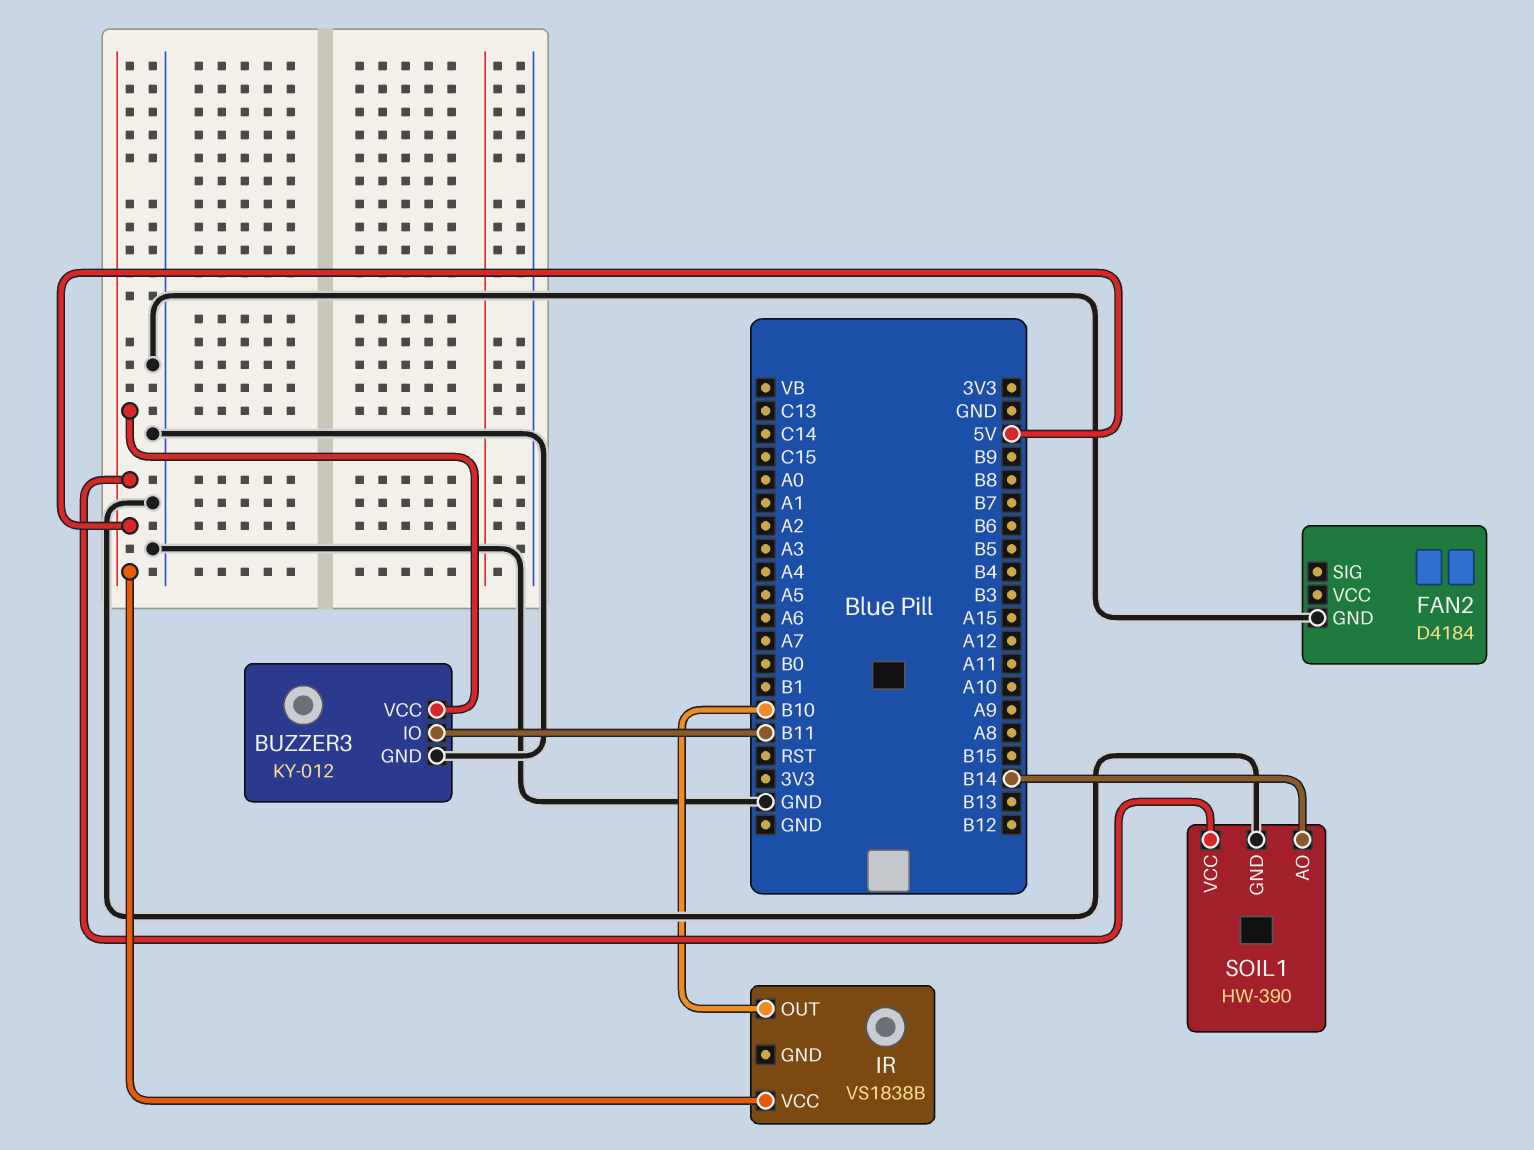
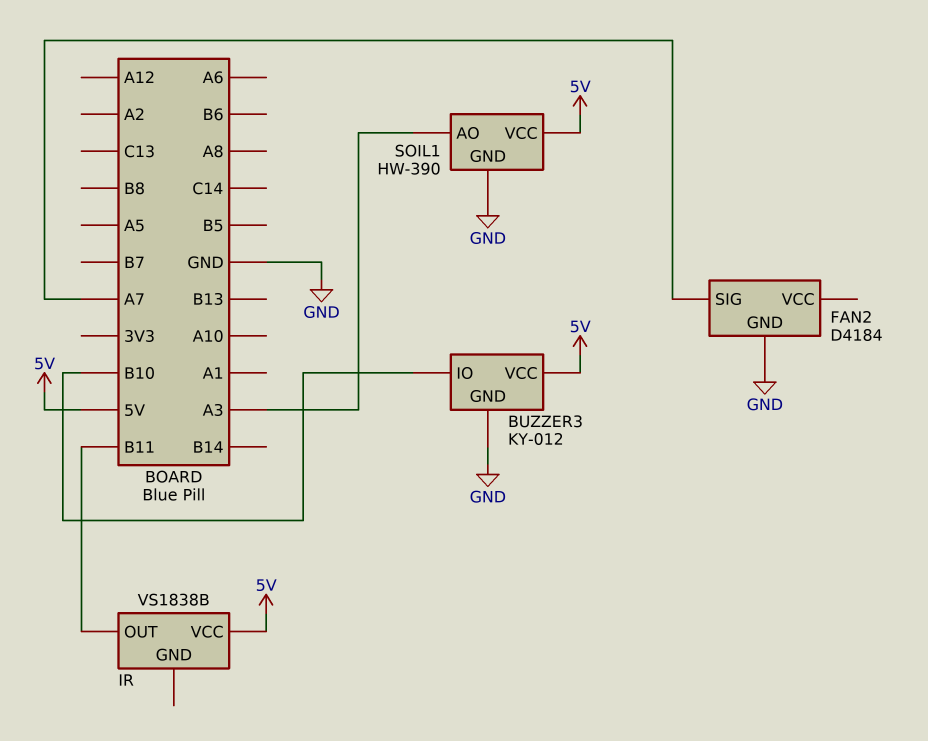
BUZZER3 pin IO: B11 -> B10
FAN2 pin SIG: none -> A7
IR pin OUT: B10 -> B11
SOIL1 pin AO: B14 -> A3

